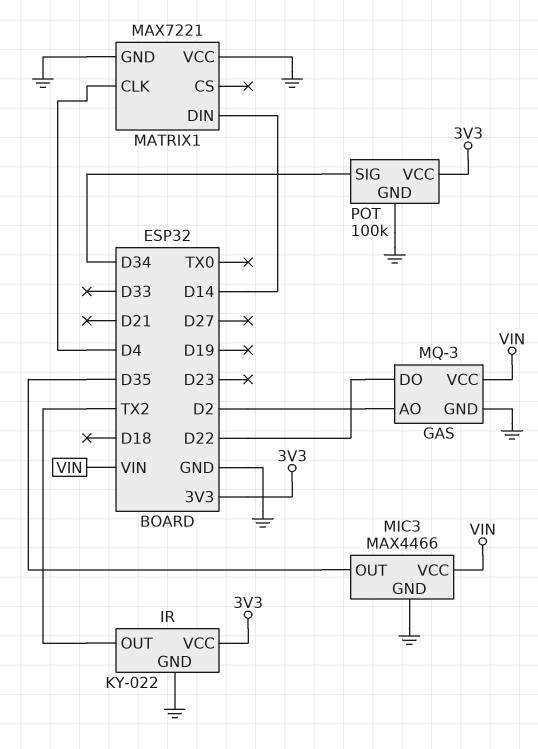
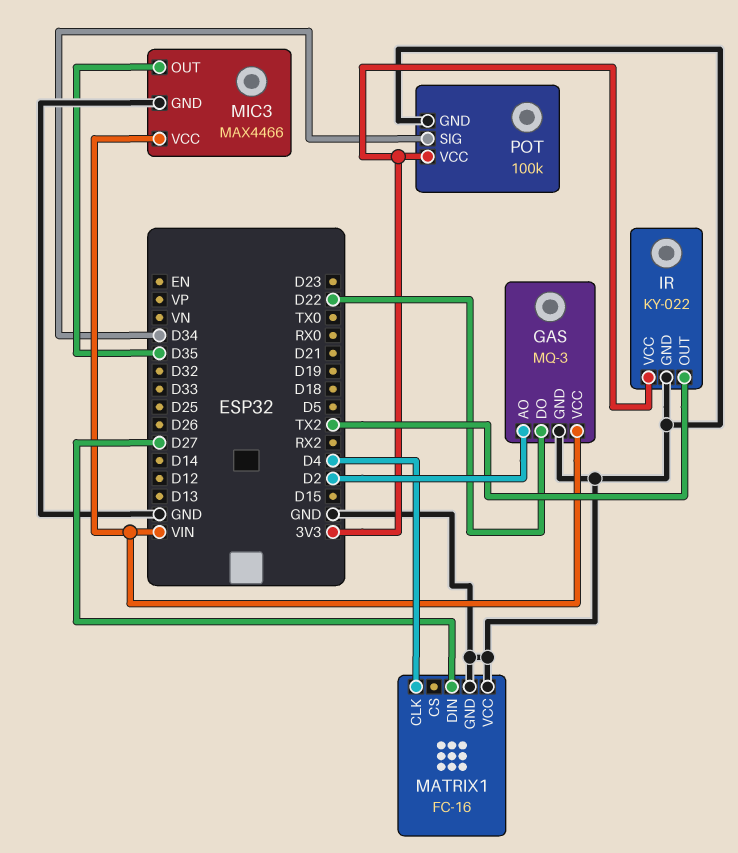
MATRIX1: MAX7221 -> FC-16
MATRIX1 pin DIN: D14 -> D27

